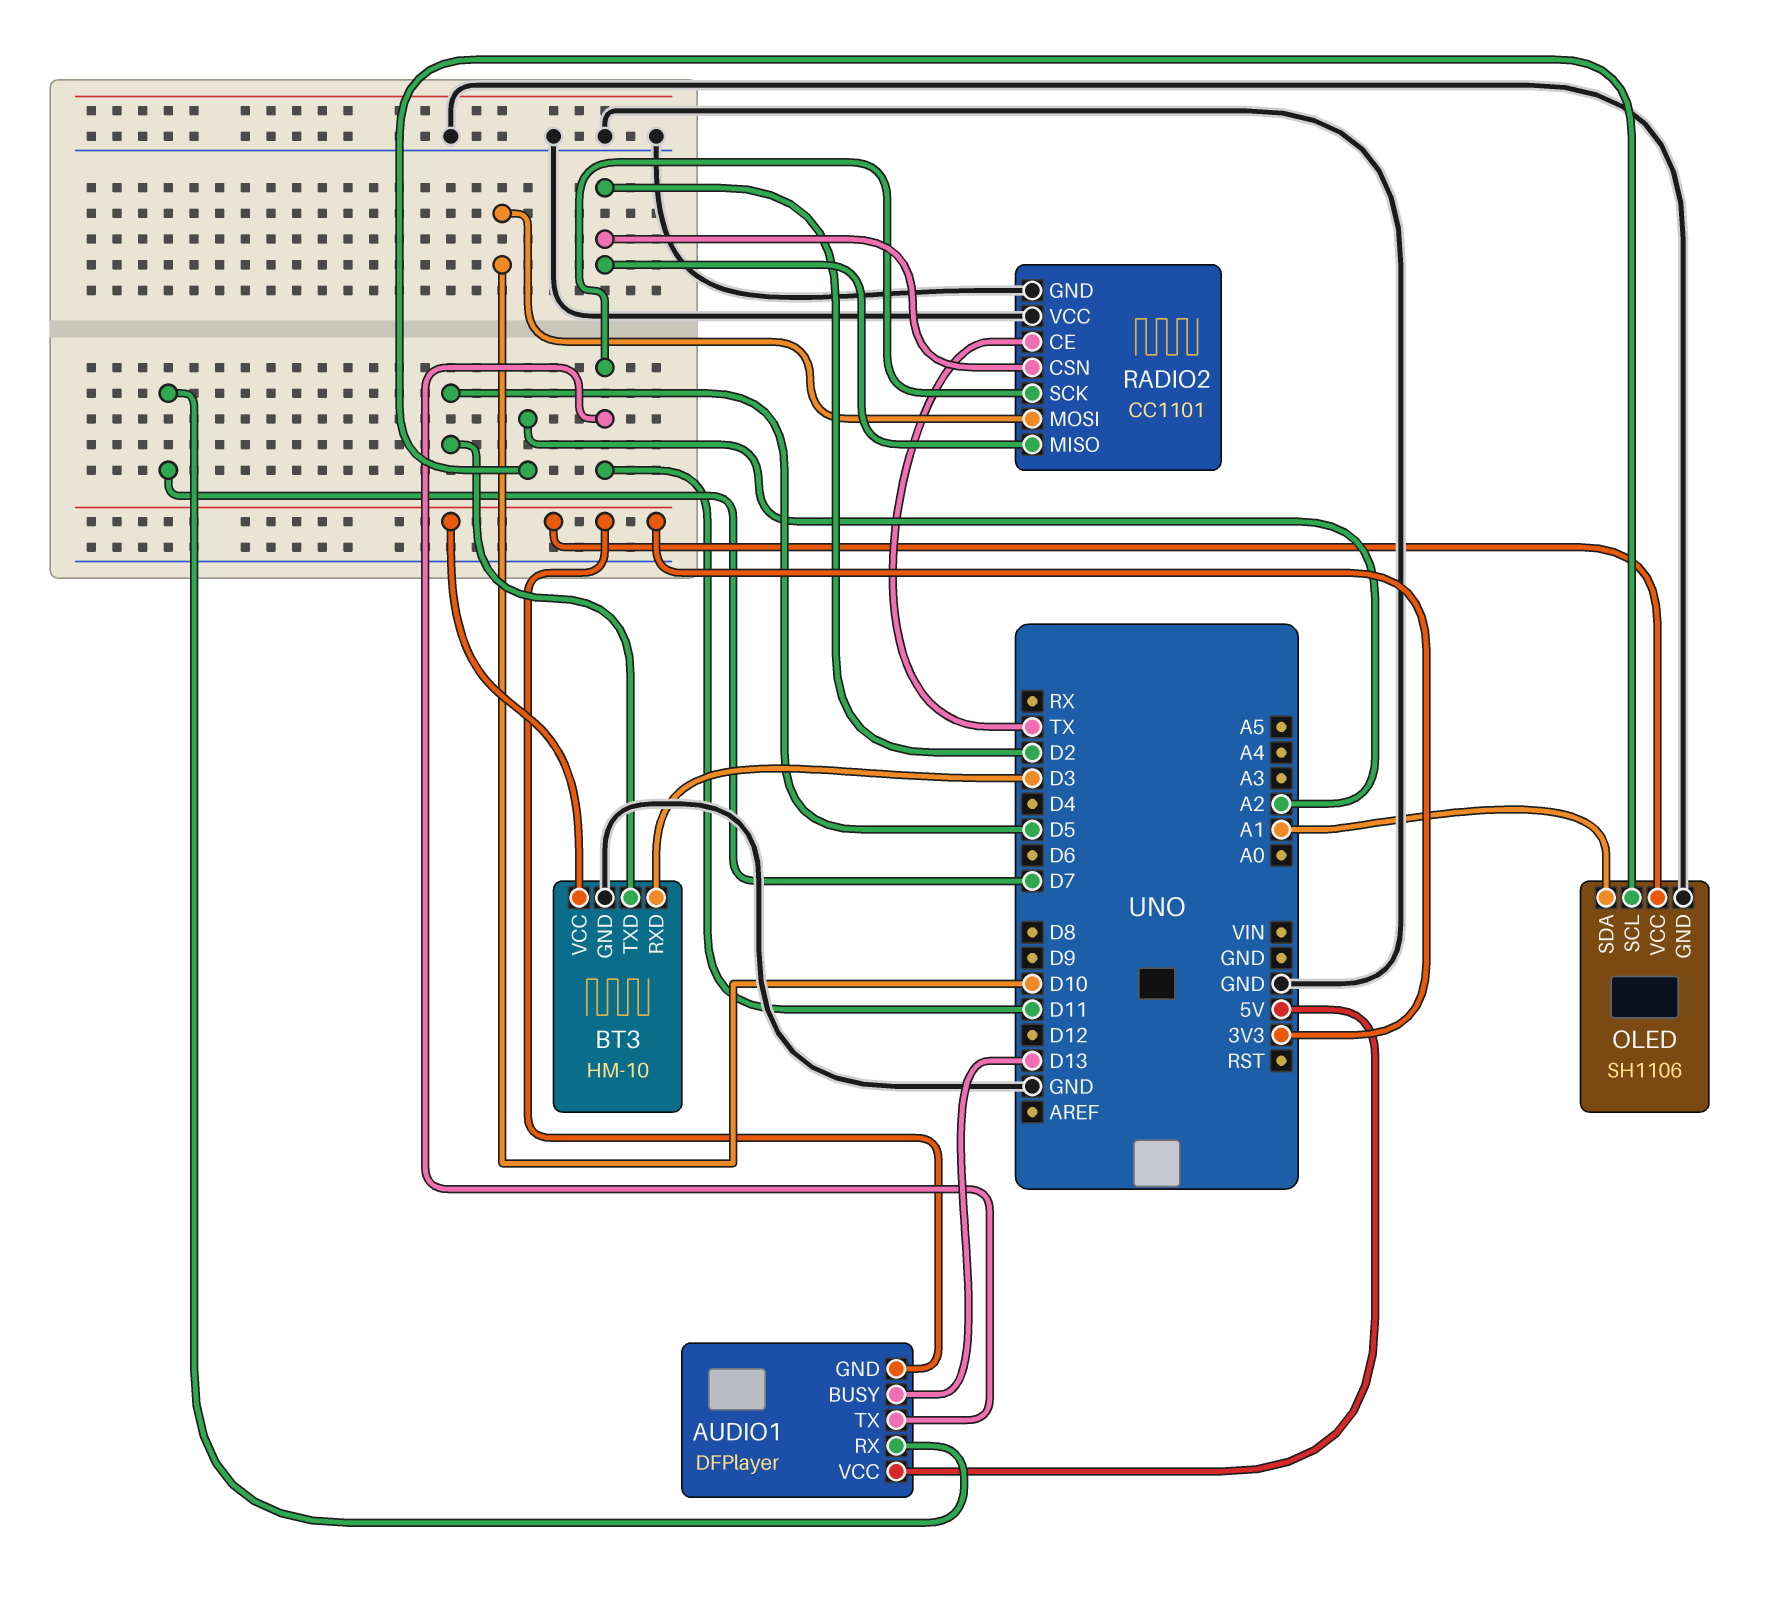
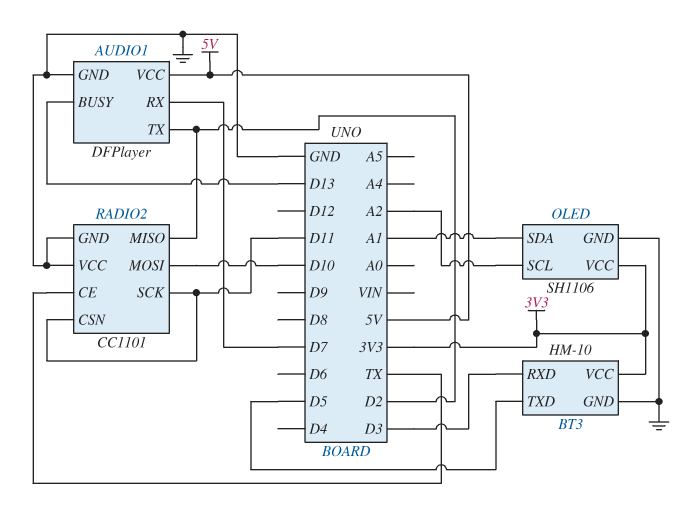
AUDIO1 pin GND: 3V3 -> GND
AUDIO1 pin TX: D11 -> D2
RADIO2 pin CSN: D2 -> D11

